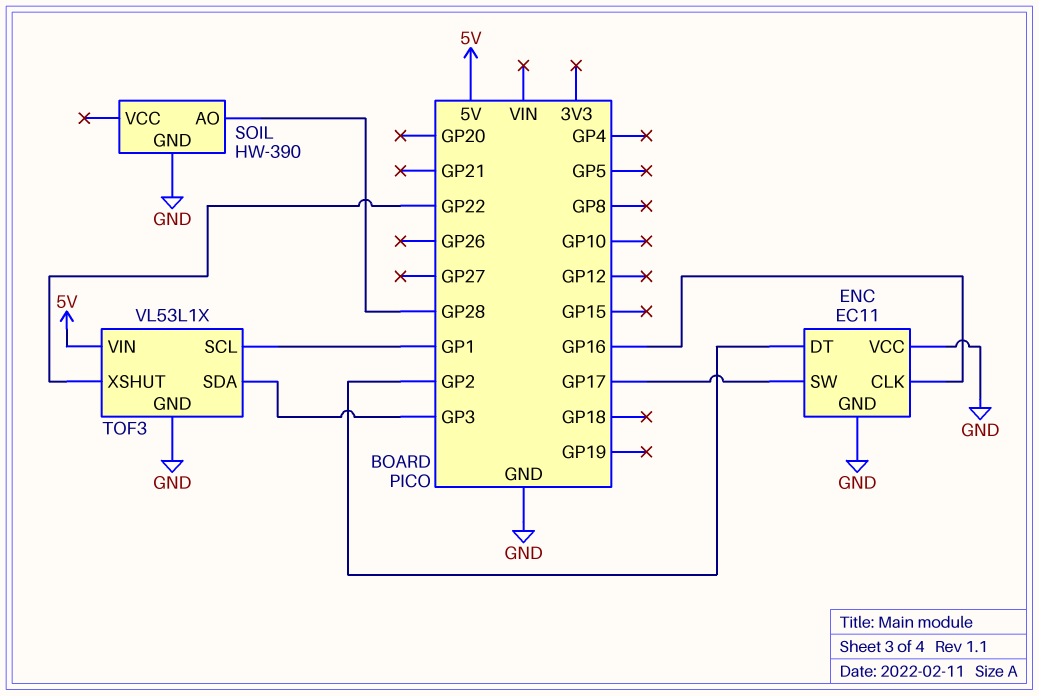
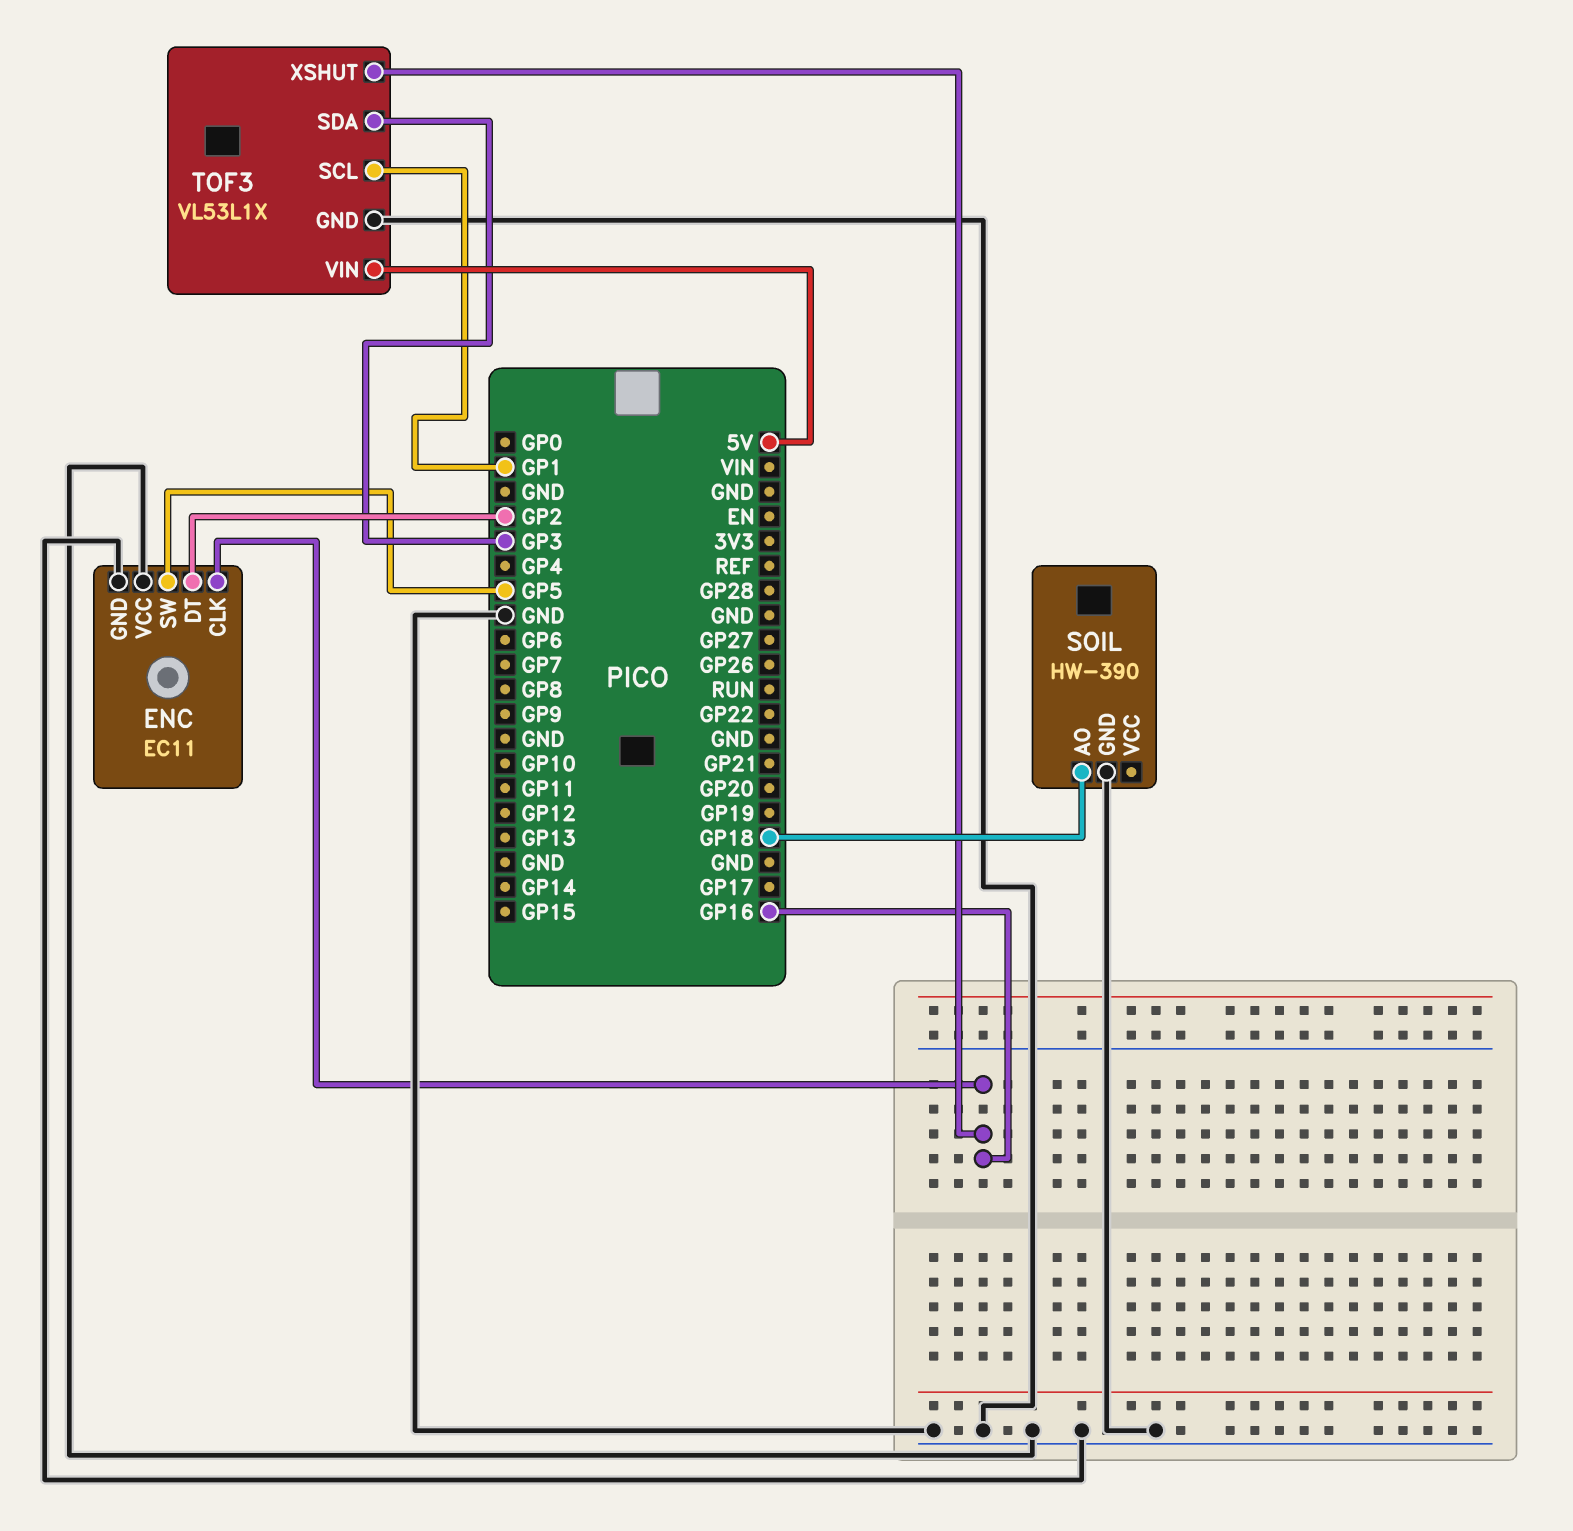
ENC pin SW: GP17 -> GP5
SOIL pin AO: GP28 -> GP18
TOF3 pin XSHUT: GP22 -> GP16

